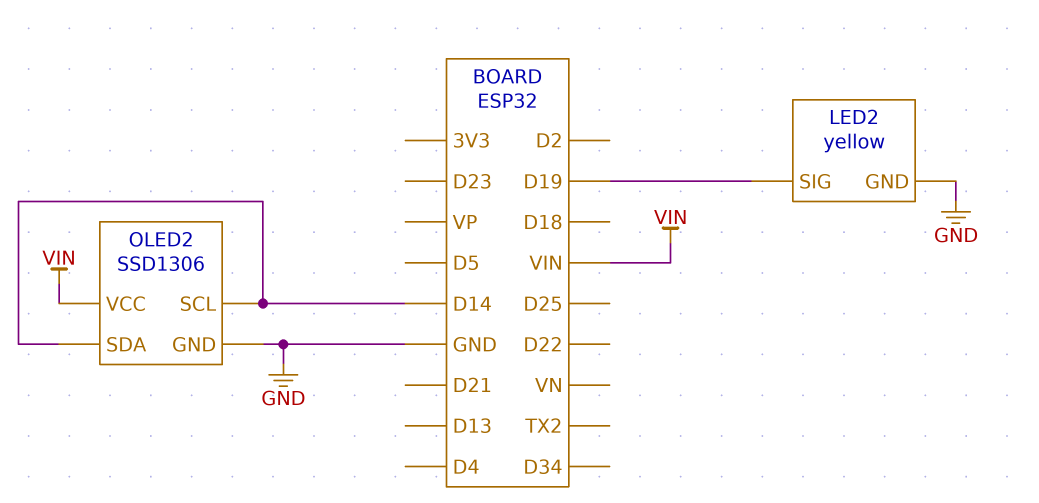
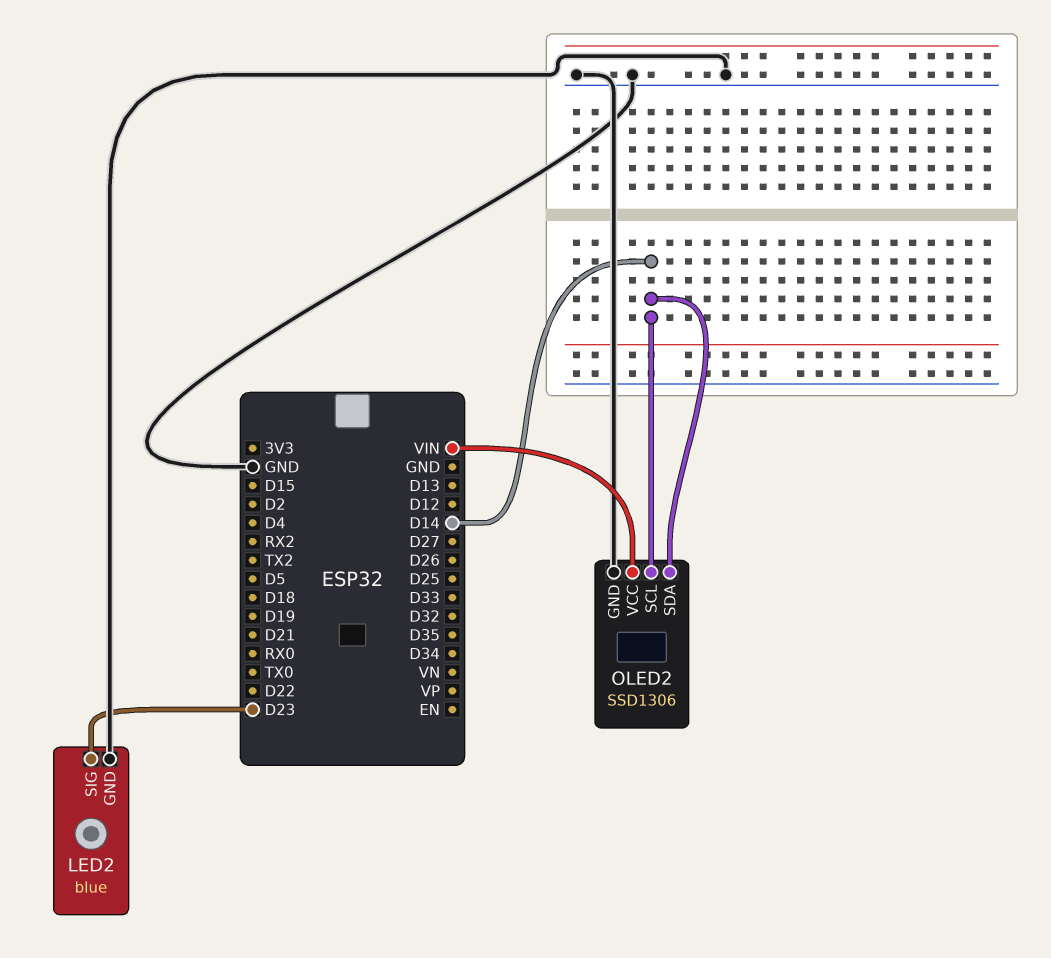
LED2: yellow -> blue
LED2 pin SIG: D19 -> D23

